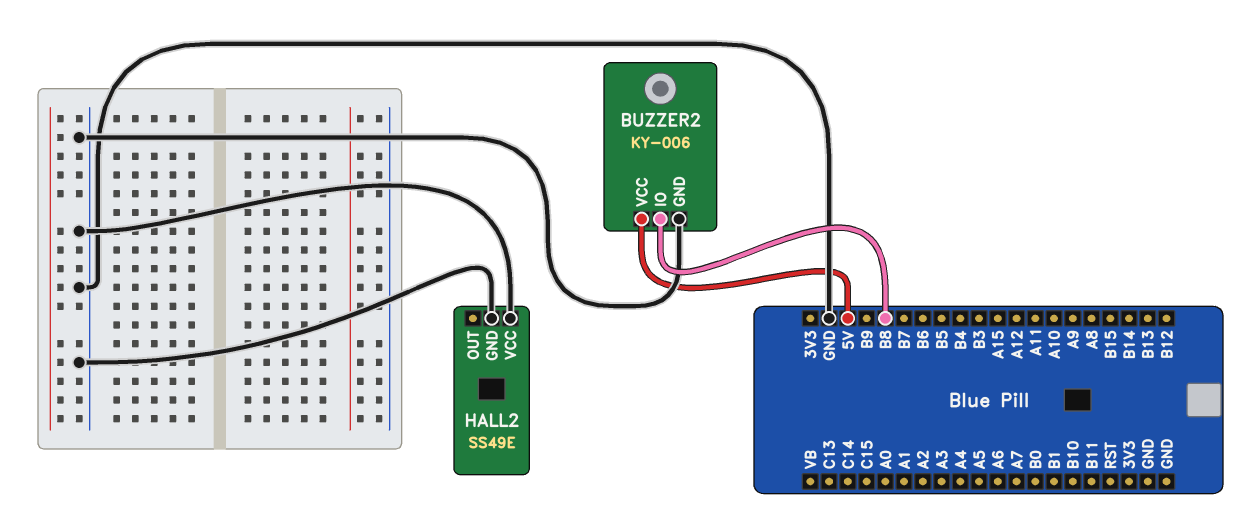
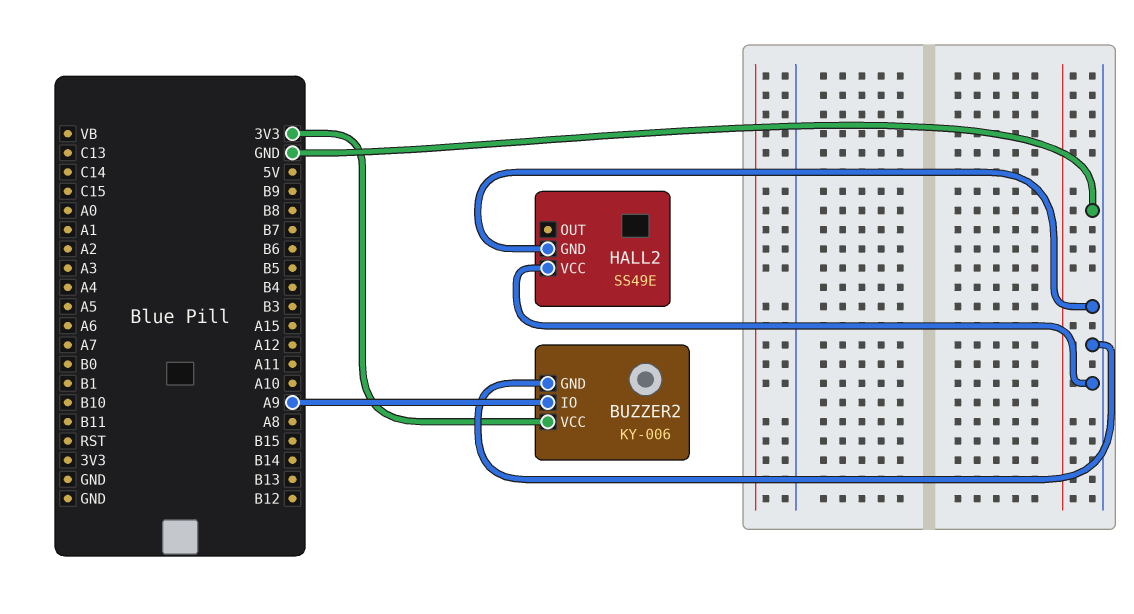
BUZZER2 pin IO: B8 -> A9
BUZZER2 pin VCC: 5V -> 3V3

